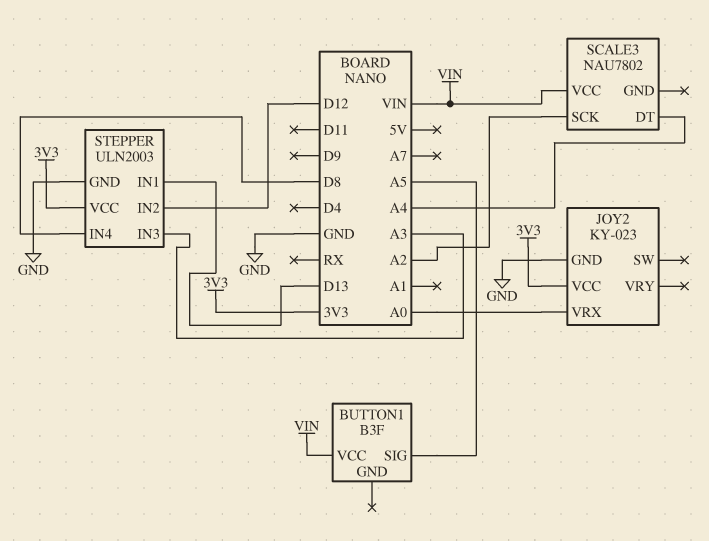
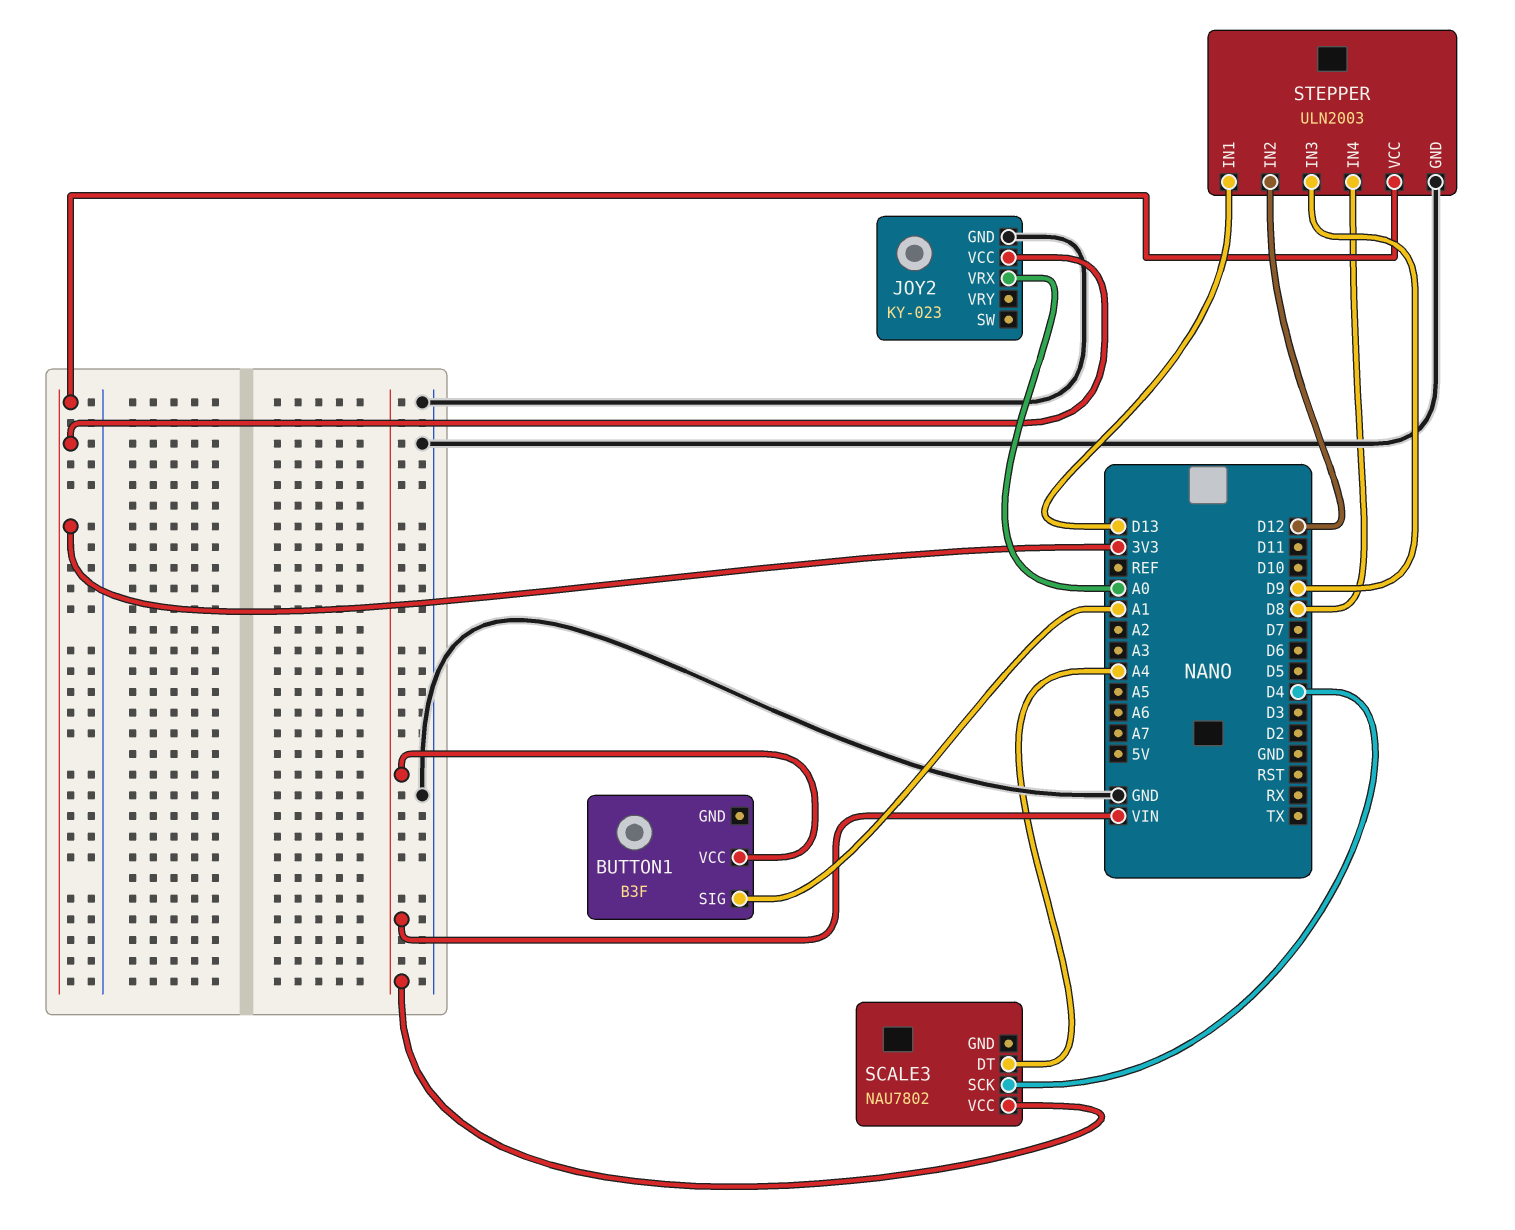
BUTTON1 pin SIG: A5 -> A1
SCALE3 pin SCK: A2 -> D4
STEPPER pin IN3: A3 -> D9

